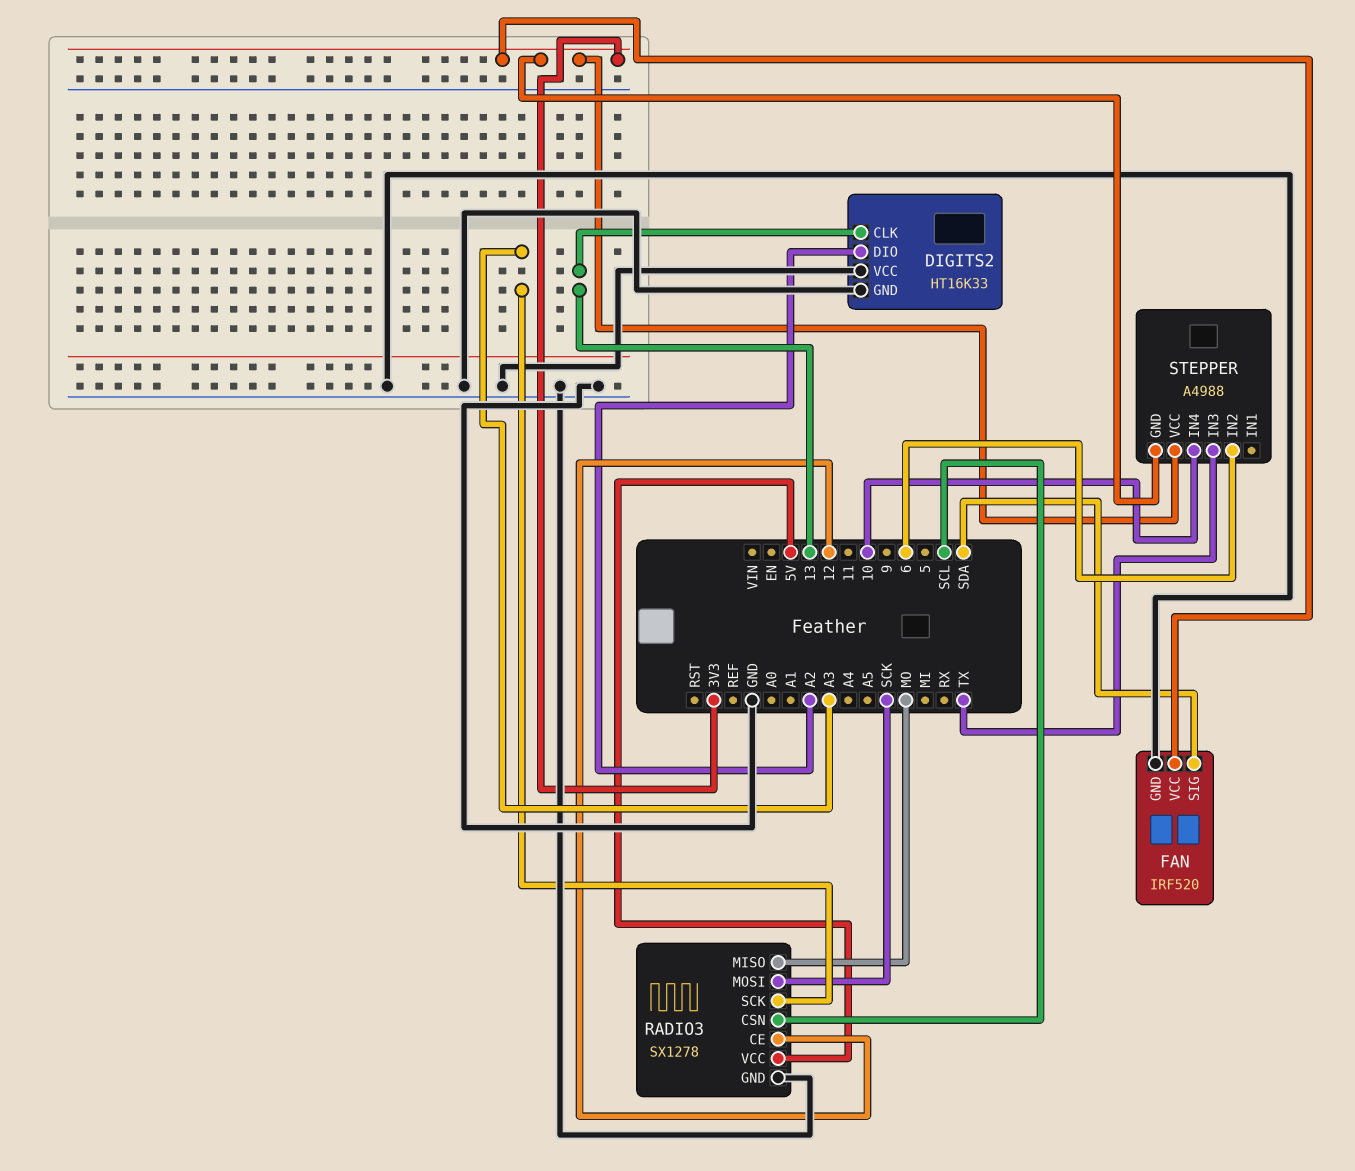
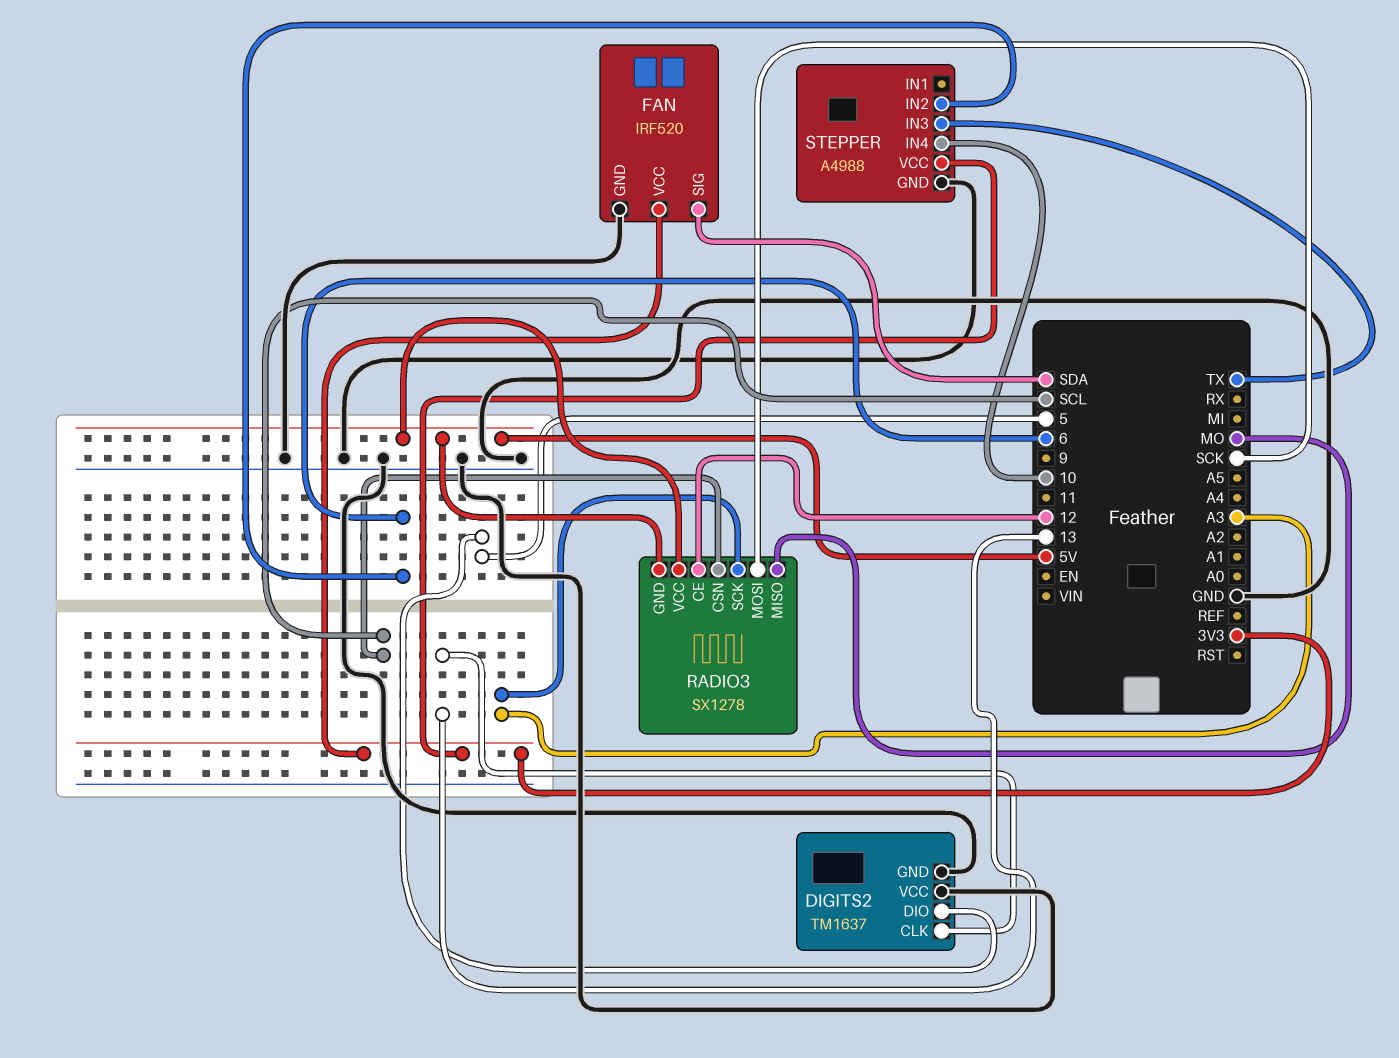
DIGITS2: HT16K33 -> TM1637
DIGITS2 pin DIO: A2 -> 5
RADIO3 pin GND: GND -> 5V
STEPPER pin GND: 3V3 -> GND

